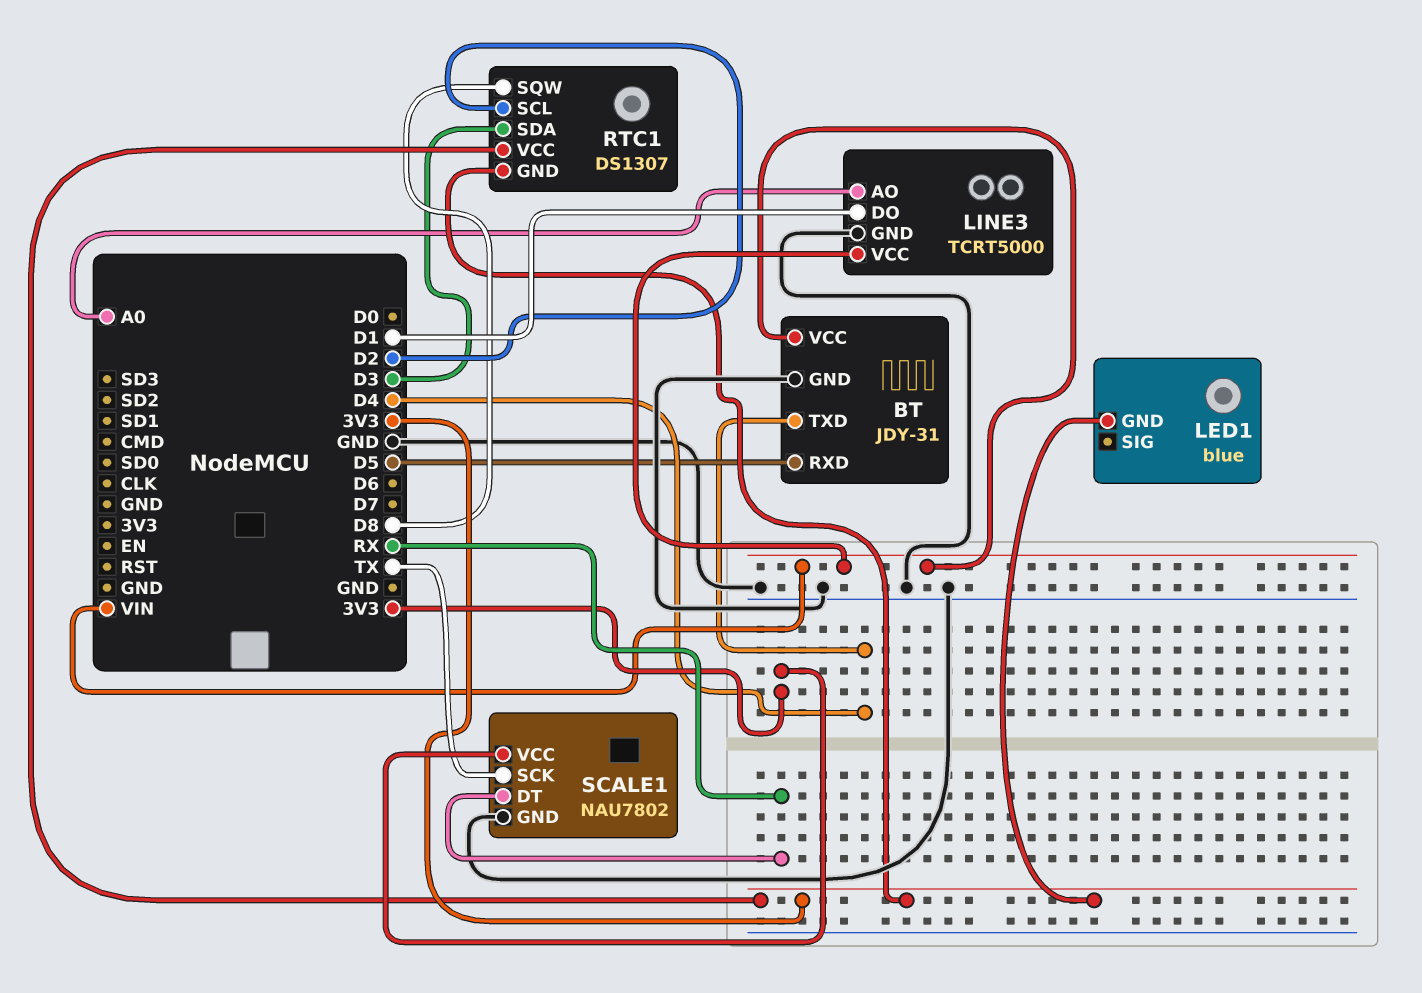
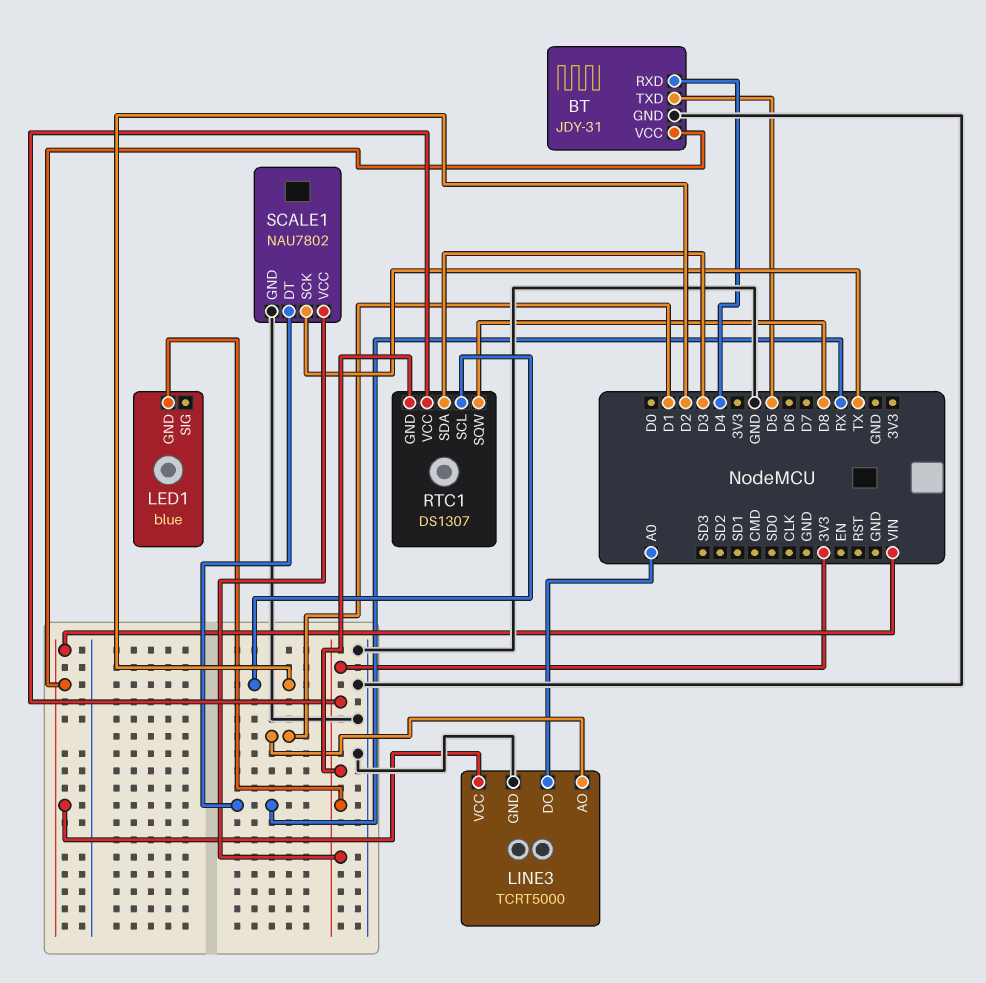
BT pin RXD: D5 -> D4
BT pin TXD: D4 -> D5
LINE3 pin AO: A0 -> D1
LINE3 pin DO: D1 -> A0

